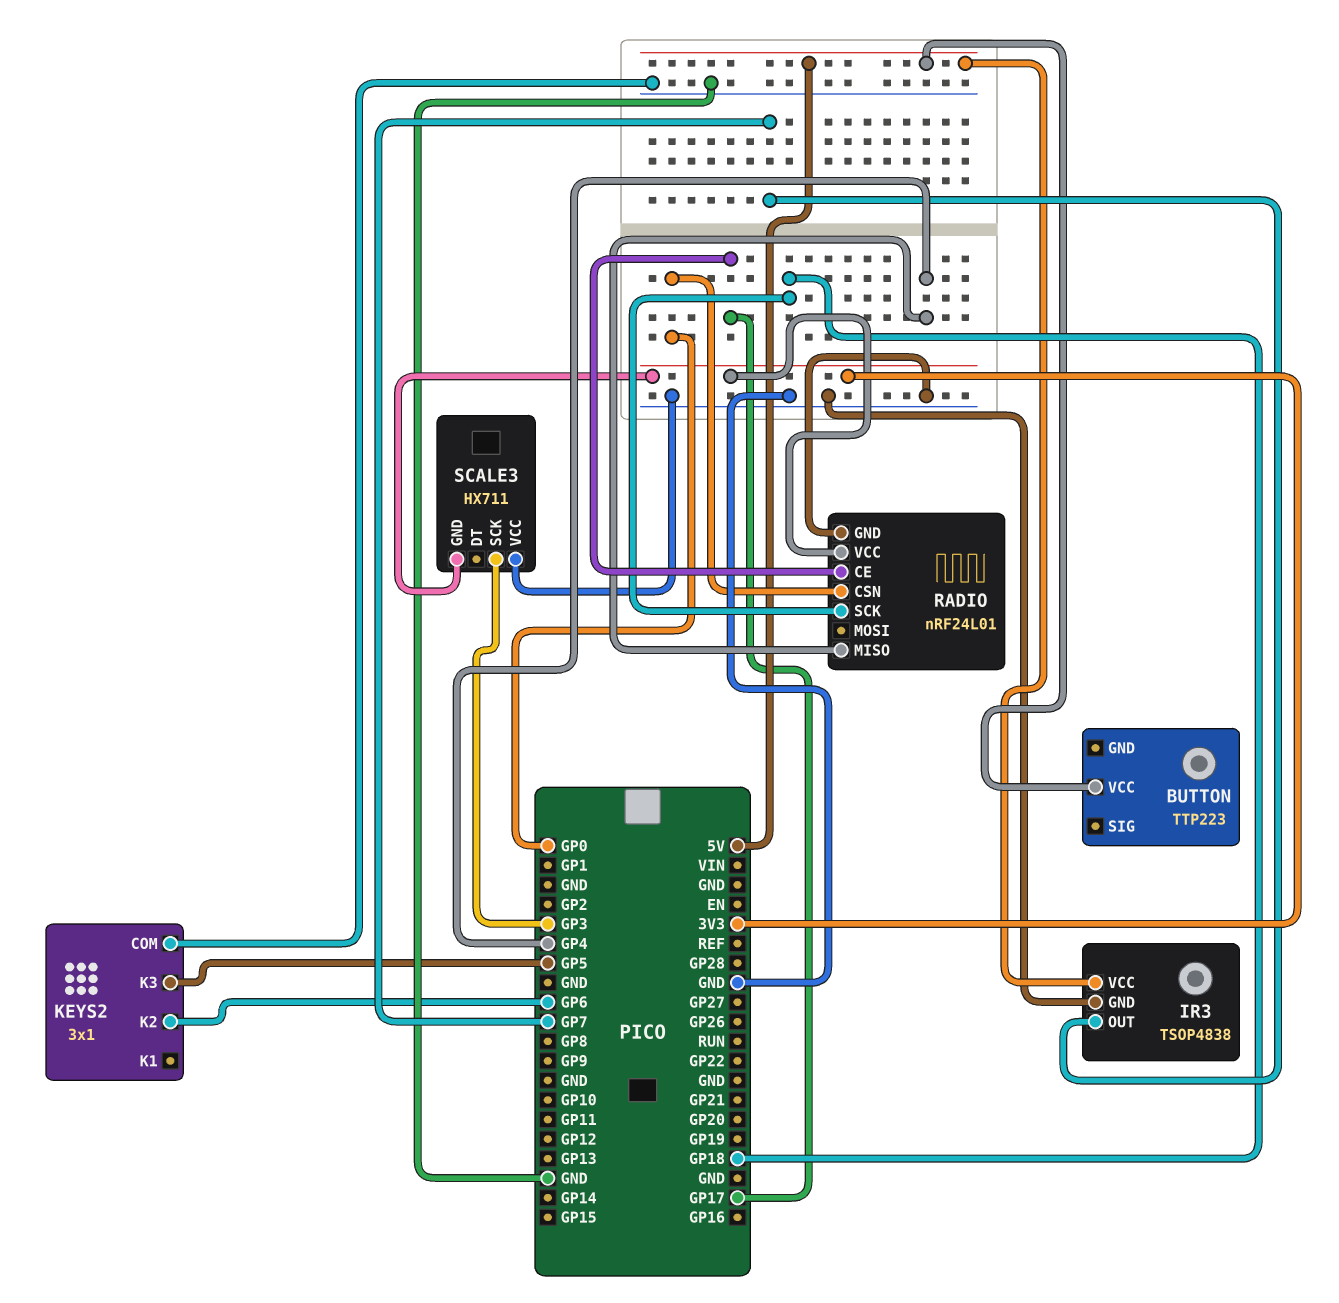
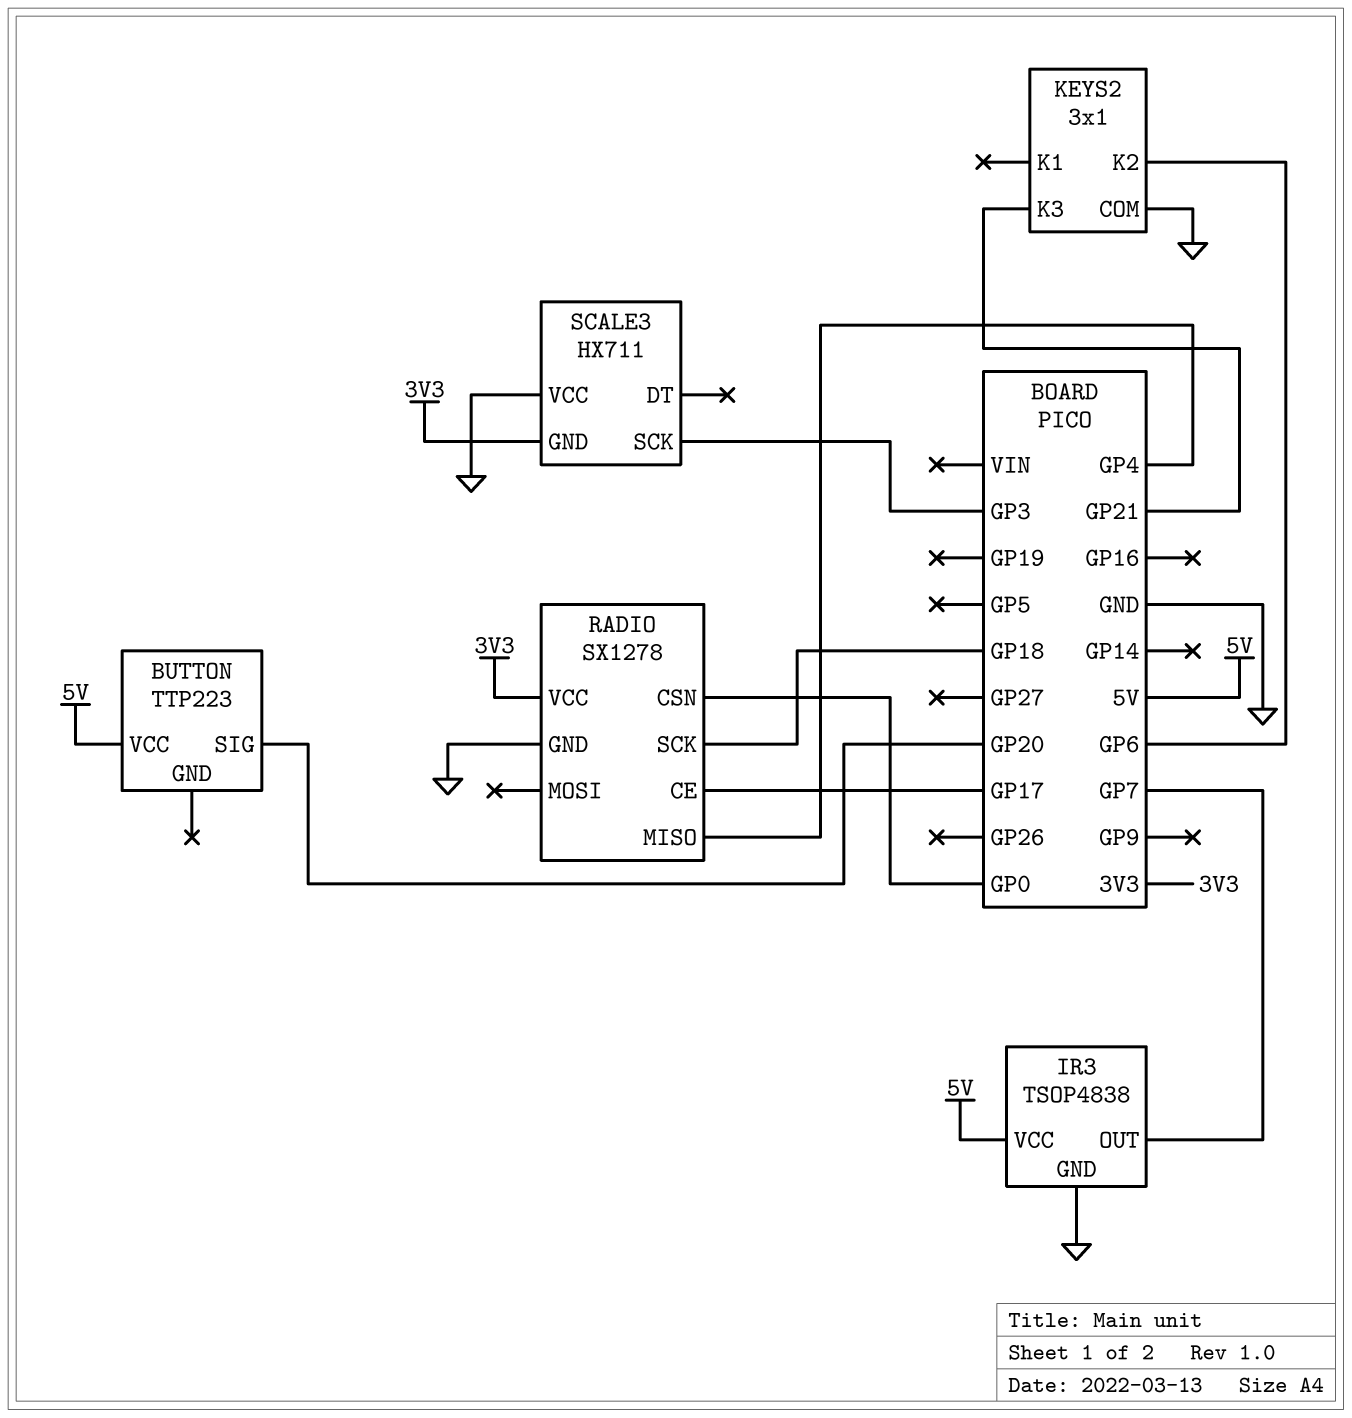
BUTTON pin SIG: none -> GP20
KEYS2 pin K3: GP5 -> GP21
RADIO: nRF24L01 -> SX1278

